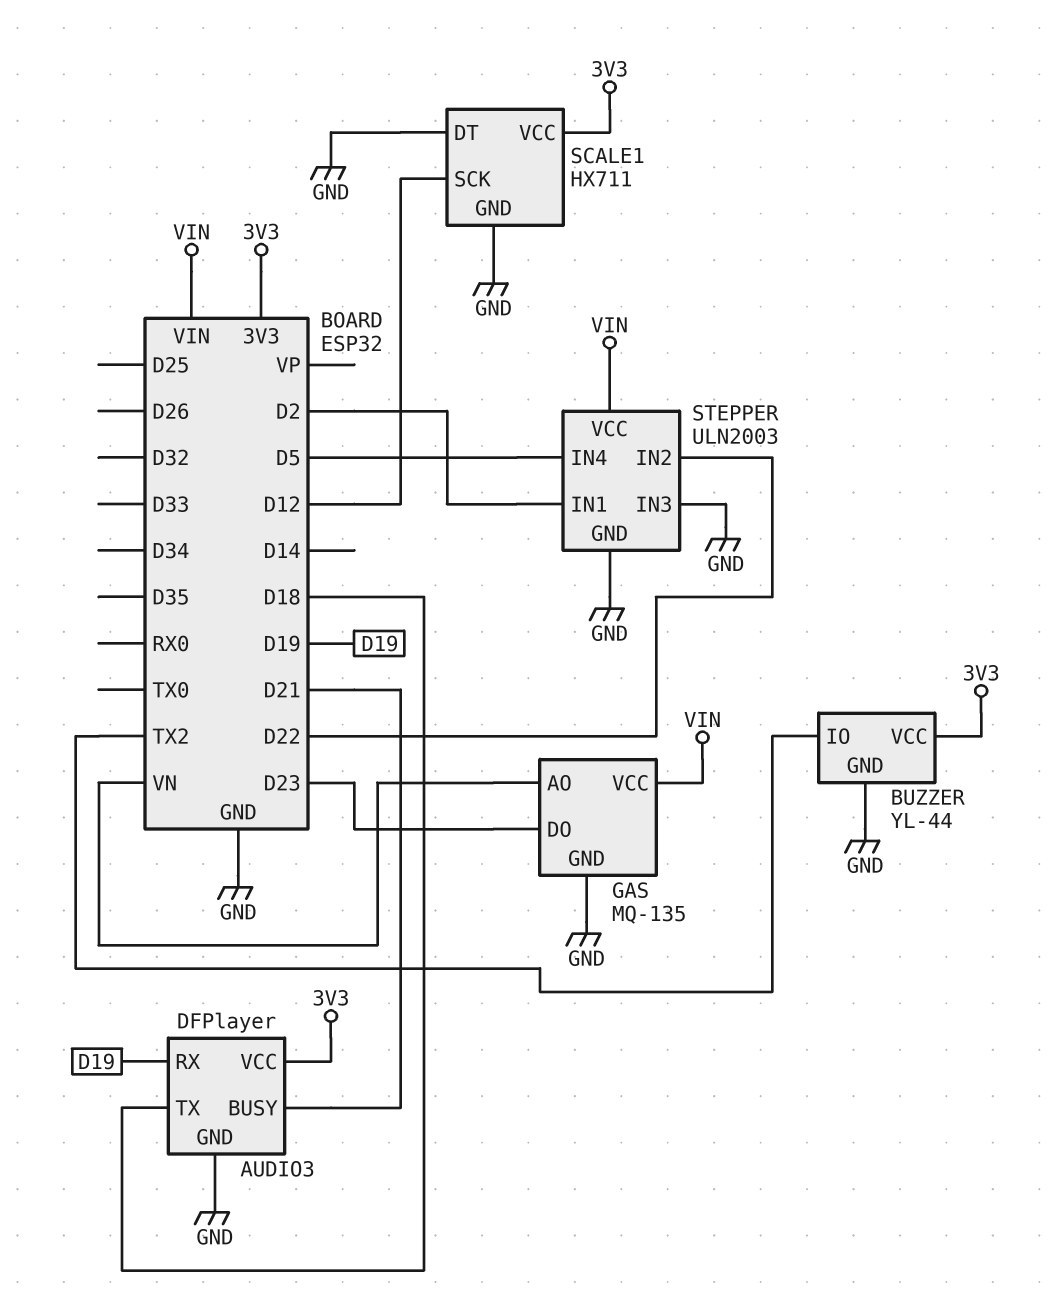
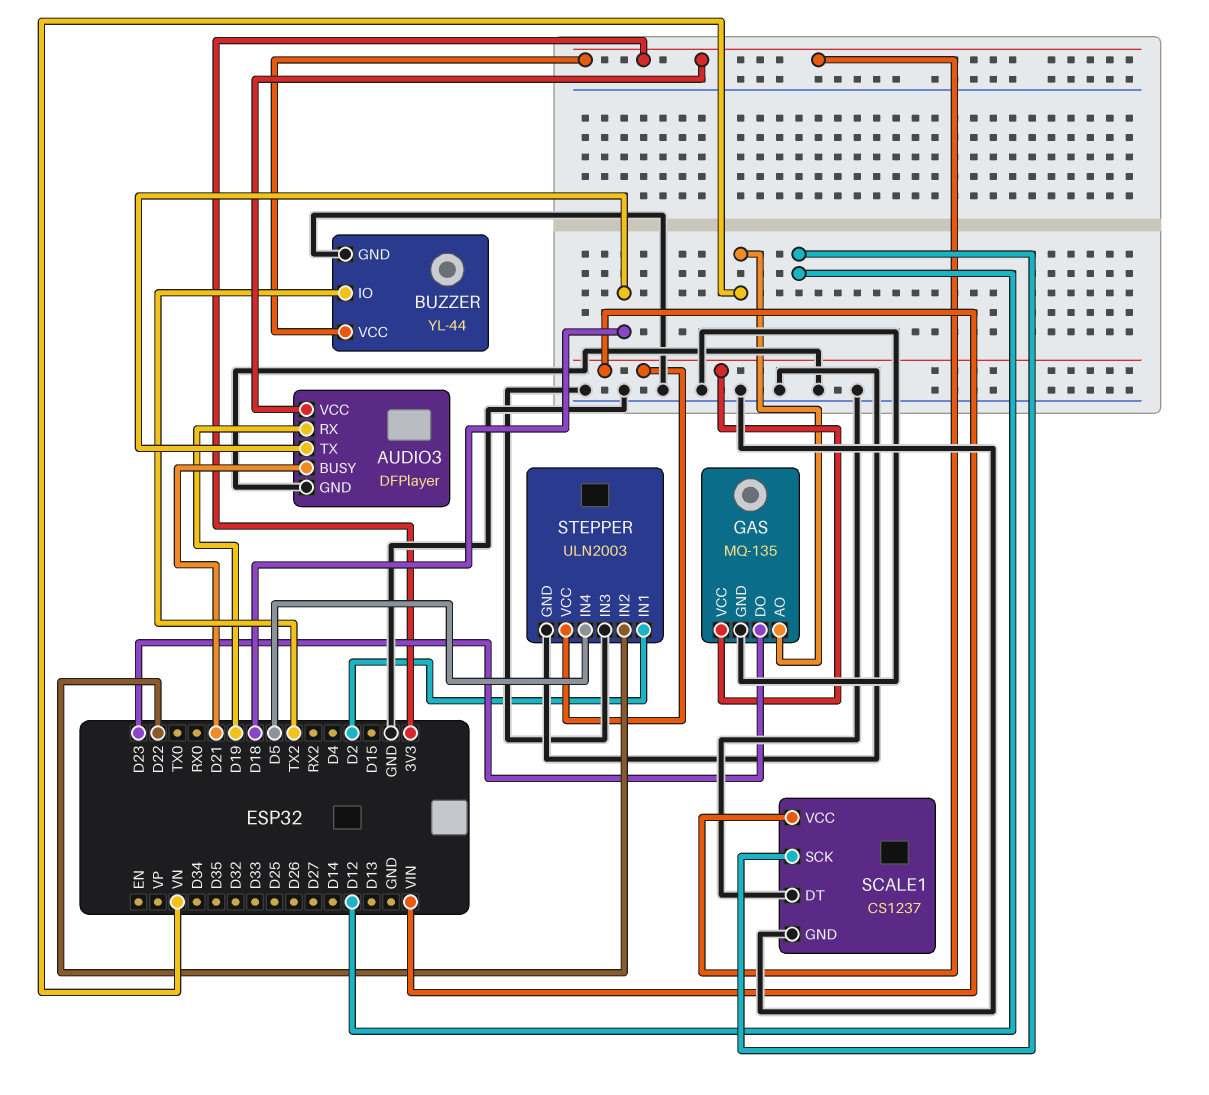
SCALE1: HX711 -> CS1237

